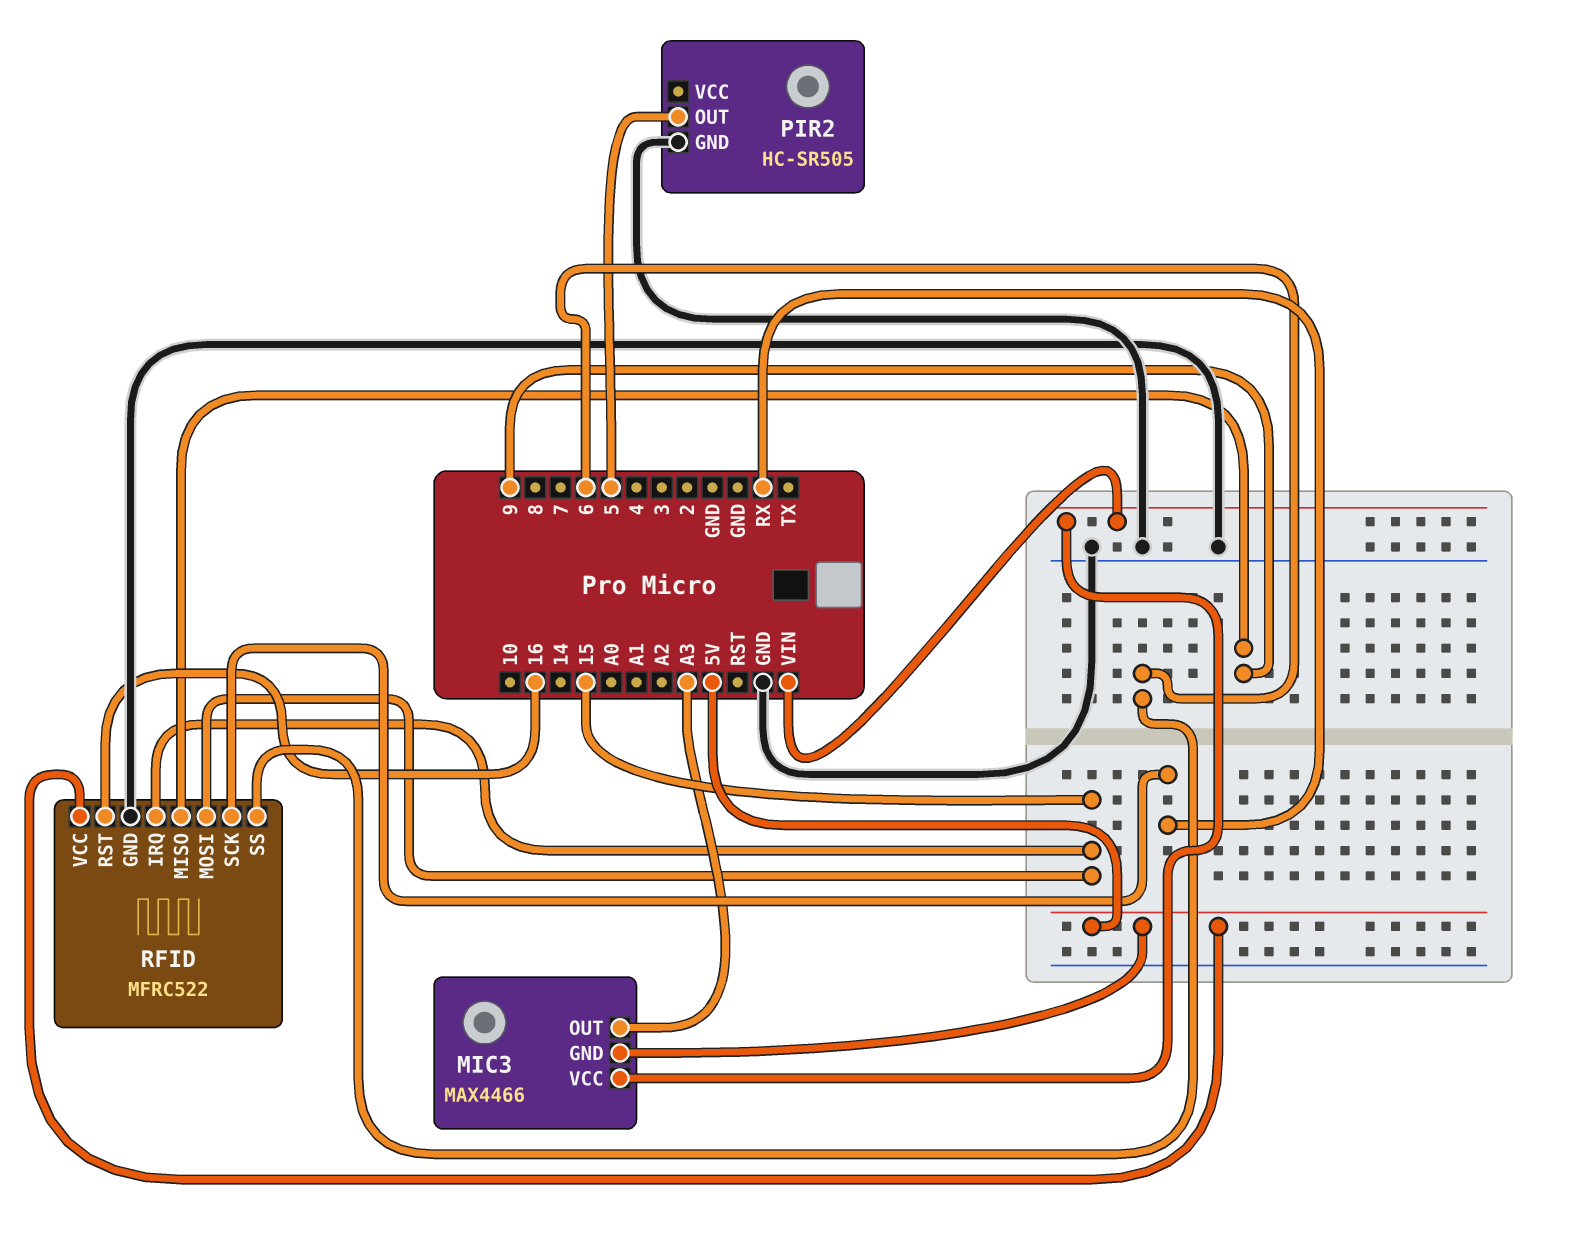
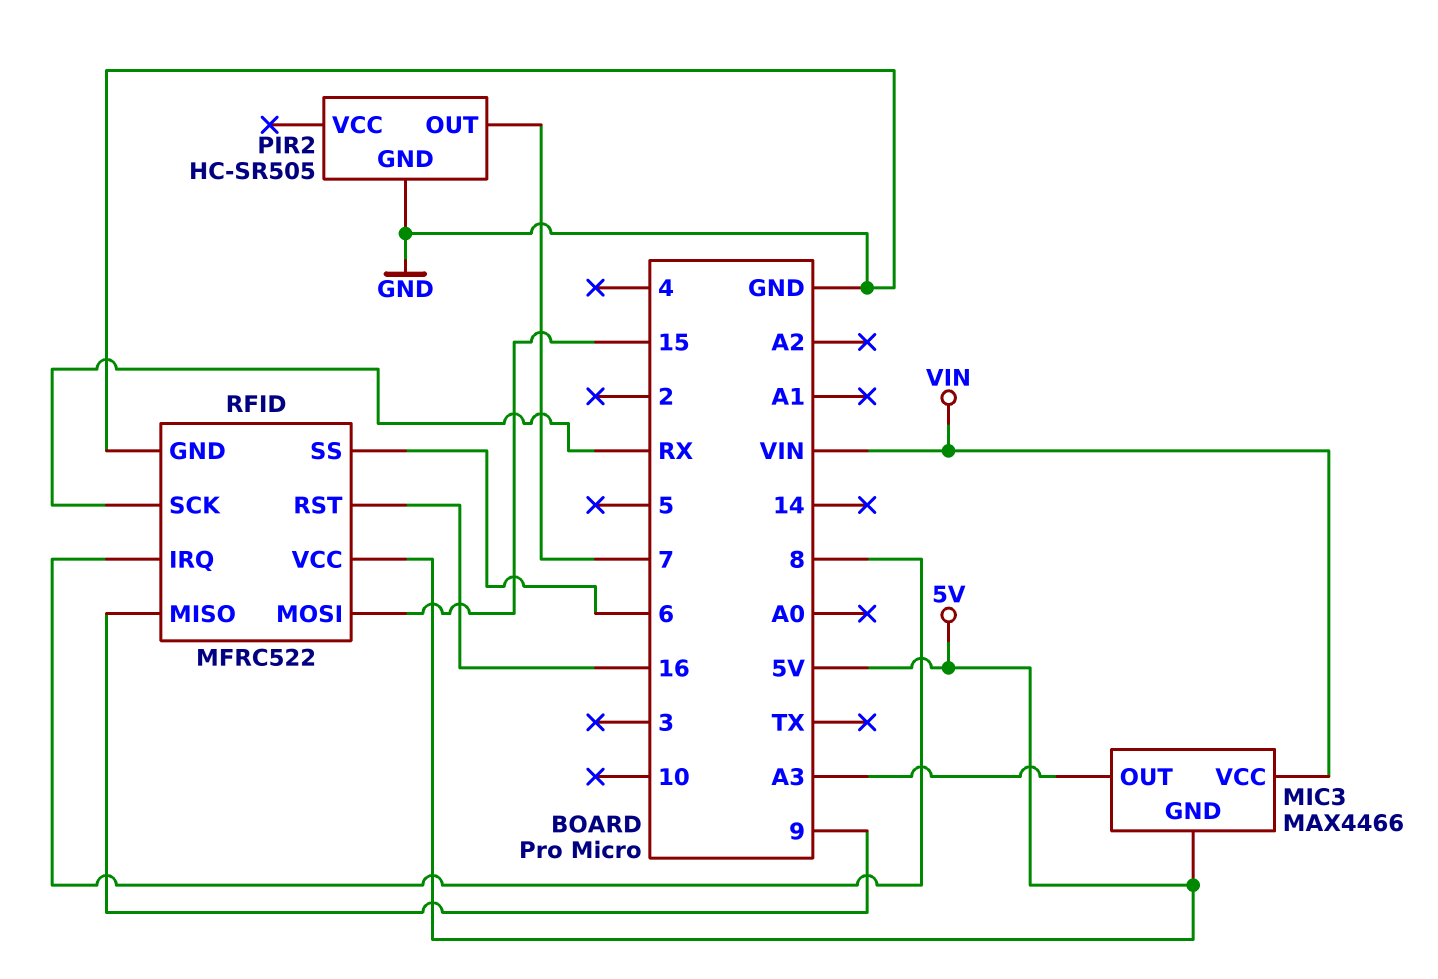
PIR2 pin OUT: 5 -> 7
RFID pin IRQ: 15 -> 8

